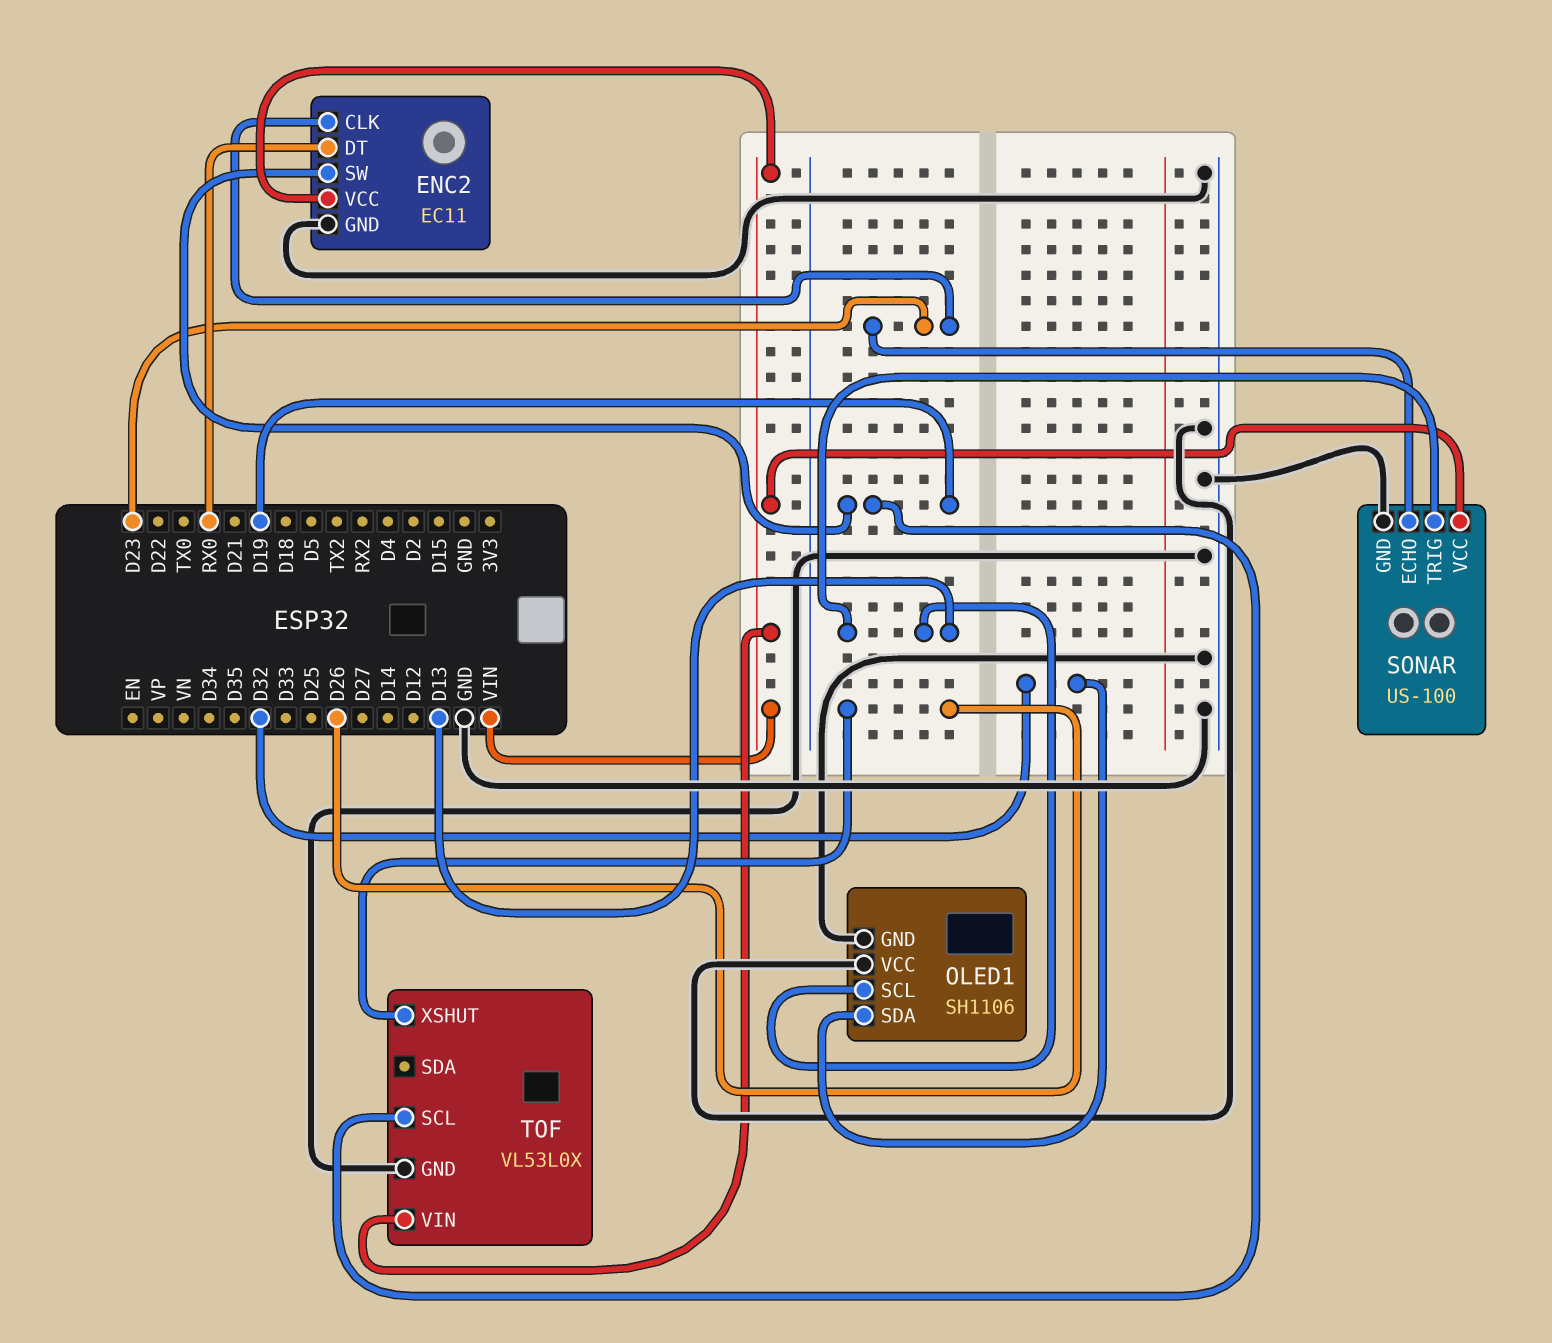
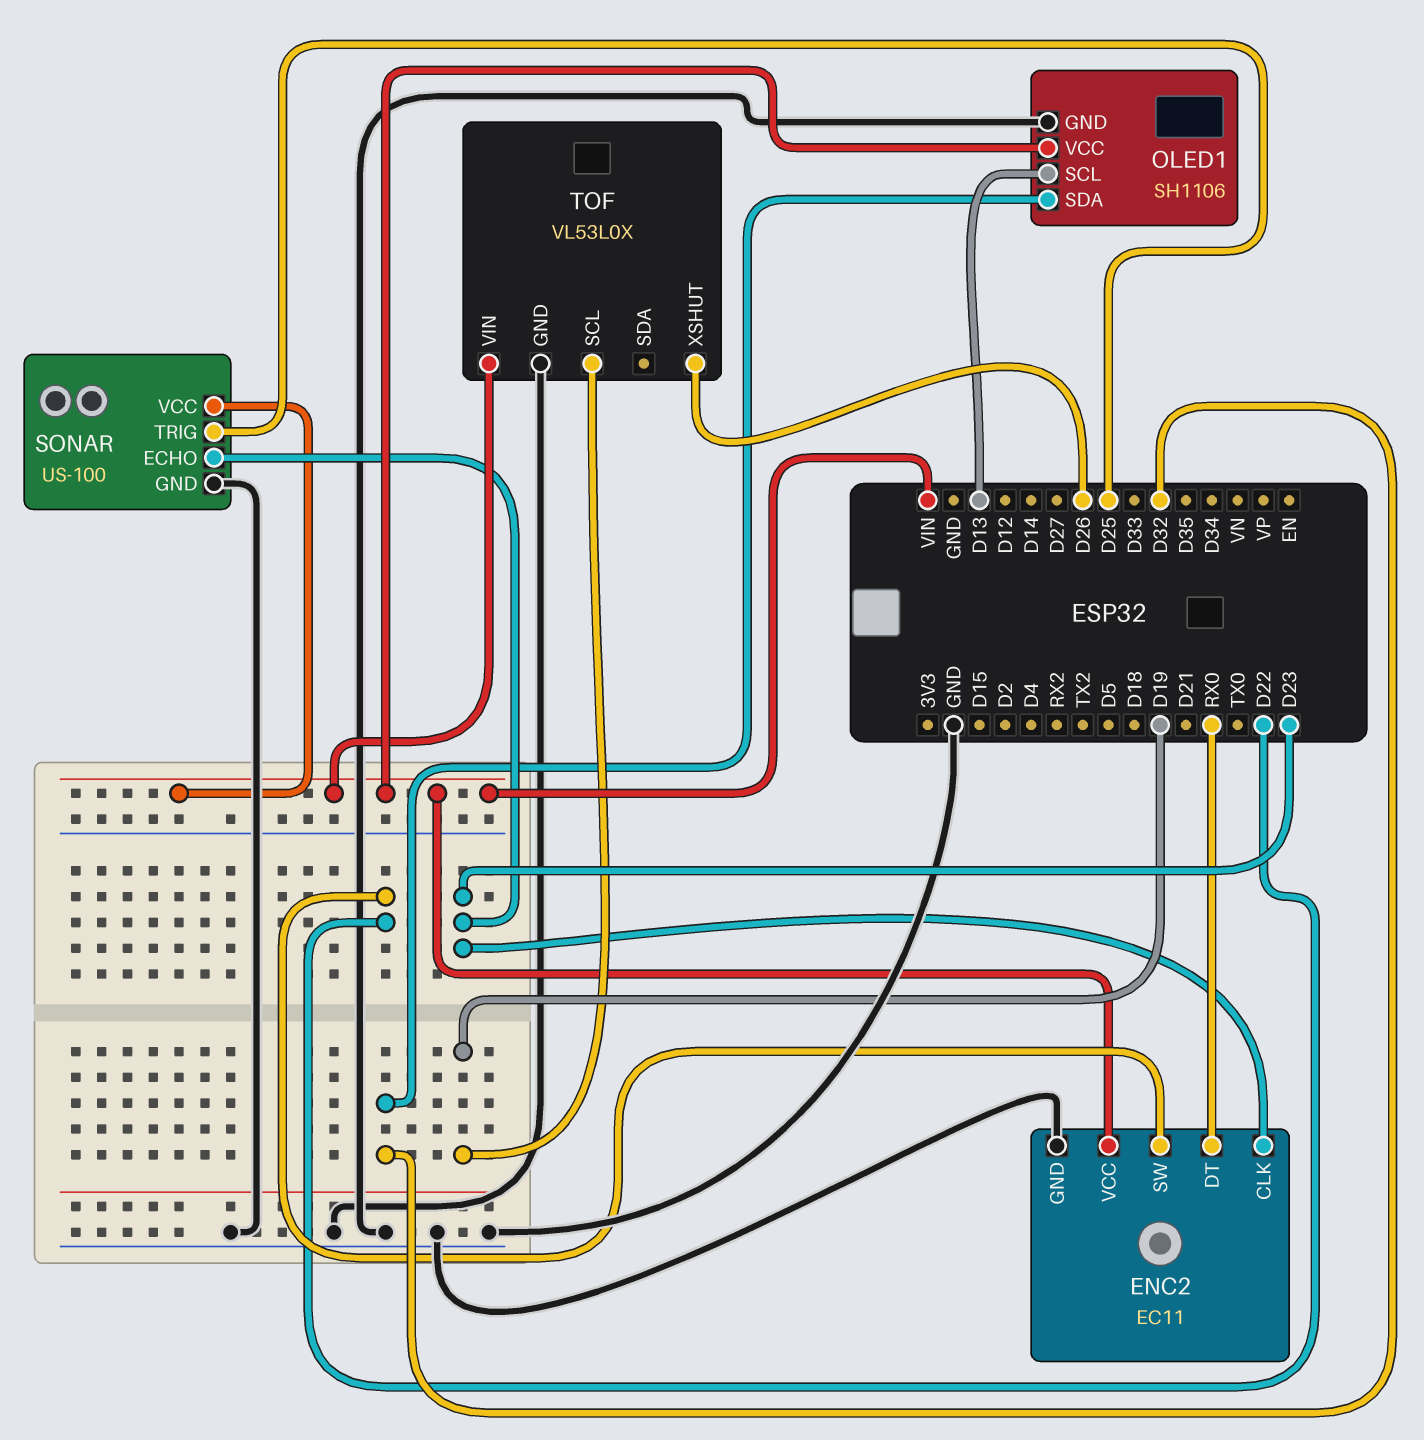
ENC2 pin SW: D19 -> D22
OLED1 pin VCC: GND -> VIN
SONAR pin TRIG: D13 -> D25

